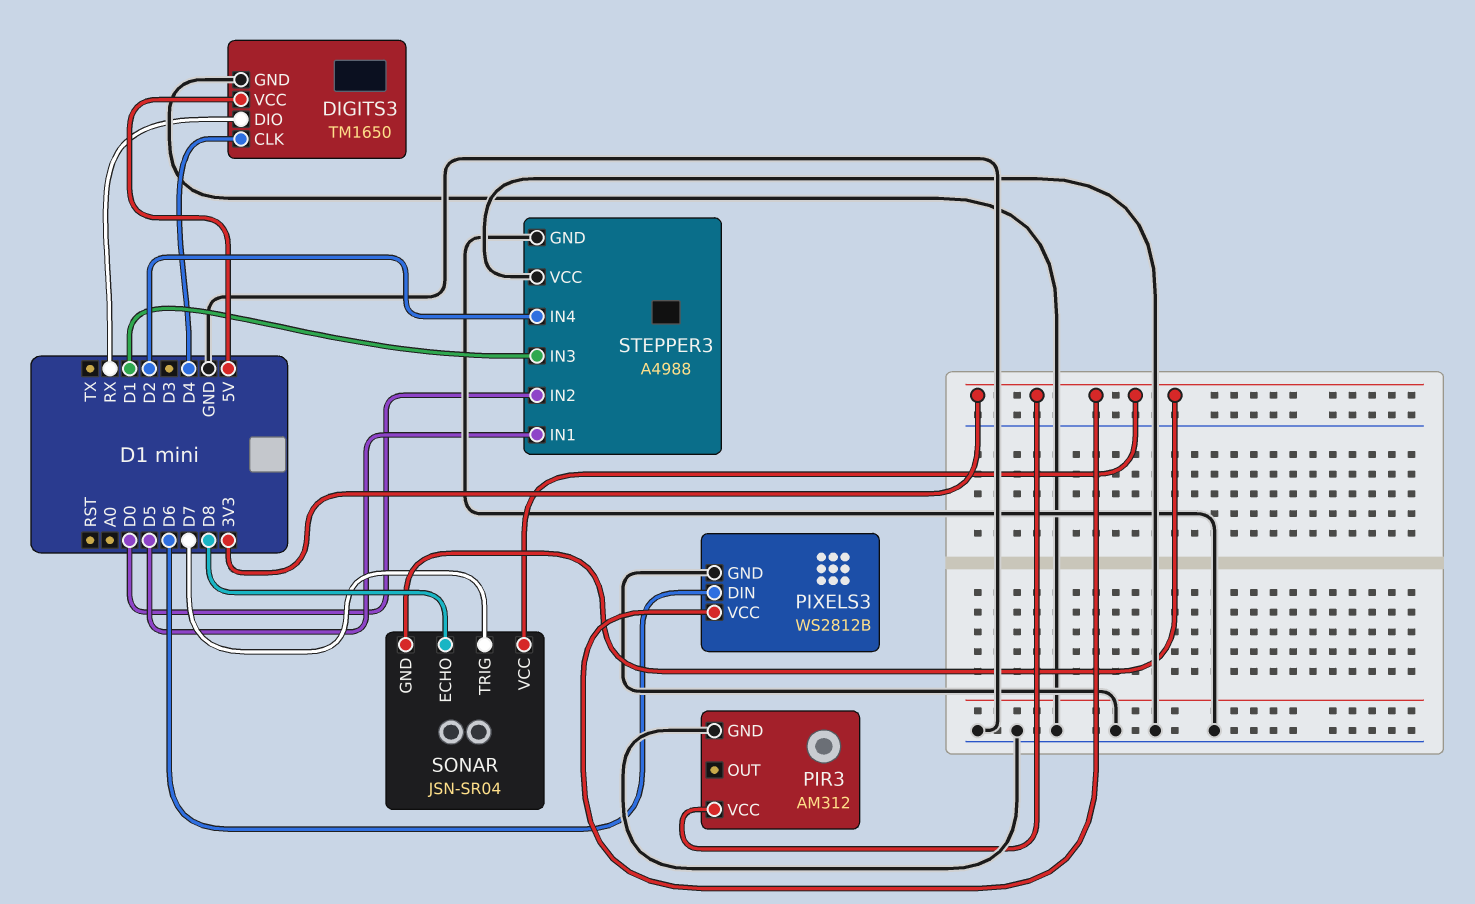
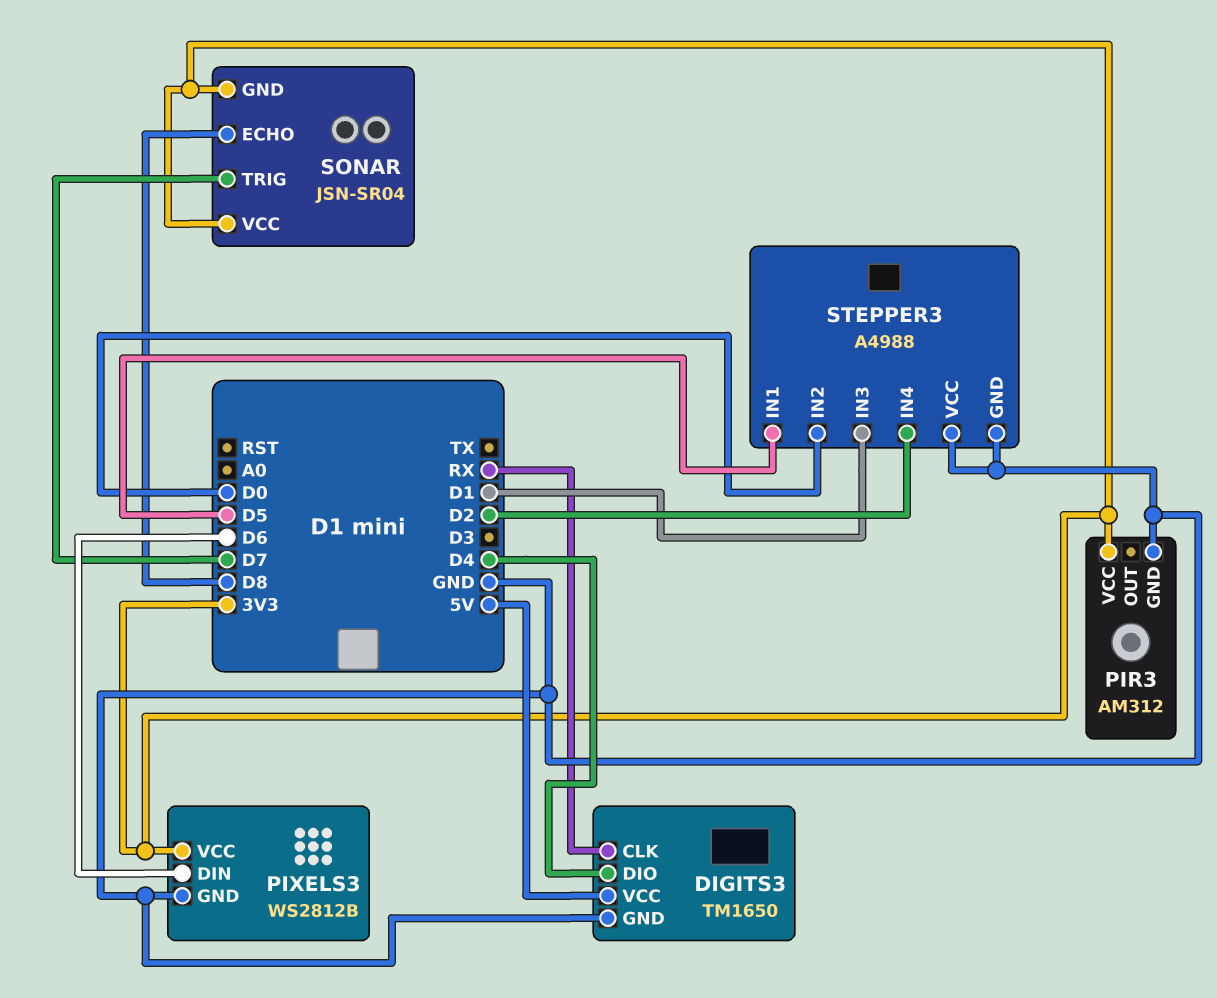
DIGITS3 pin CLK: D4 -> RX
DIGITS3 pin DIO: RX -> D4

